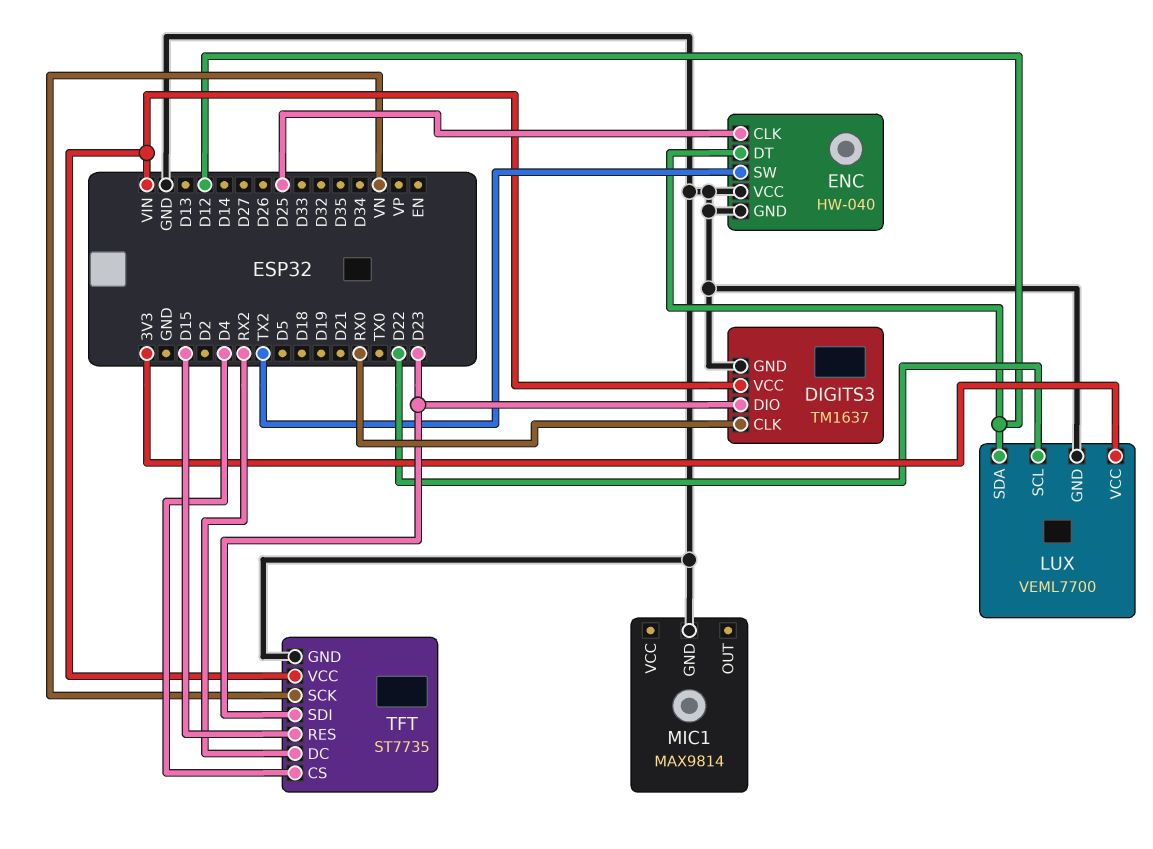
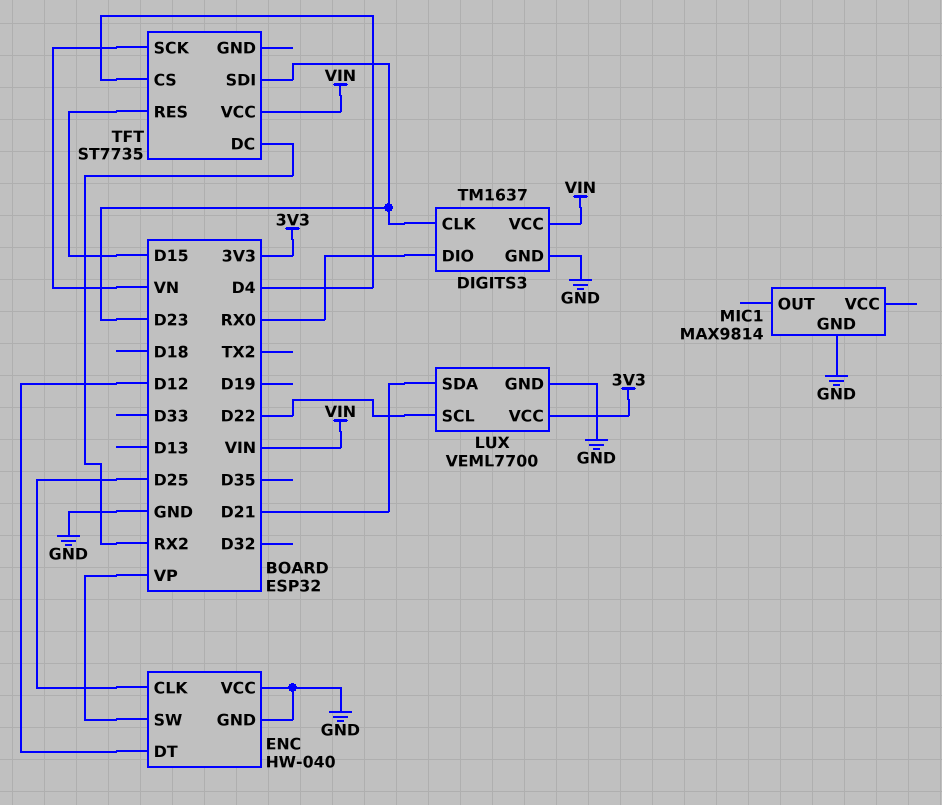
DIGITS3 pin CLK: RX0 -> D23
DIGITS3 pin DIO: D23 -> RX0
ENC pin SW: TX2 -> VP
LUX pin SDA: D12 -> D21
TFT pin GND: GND -> none

